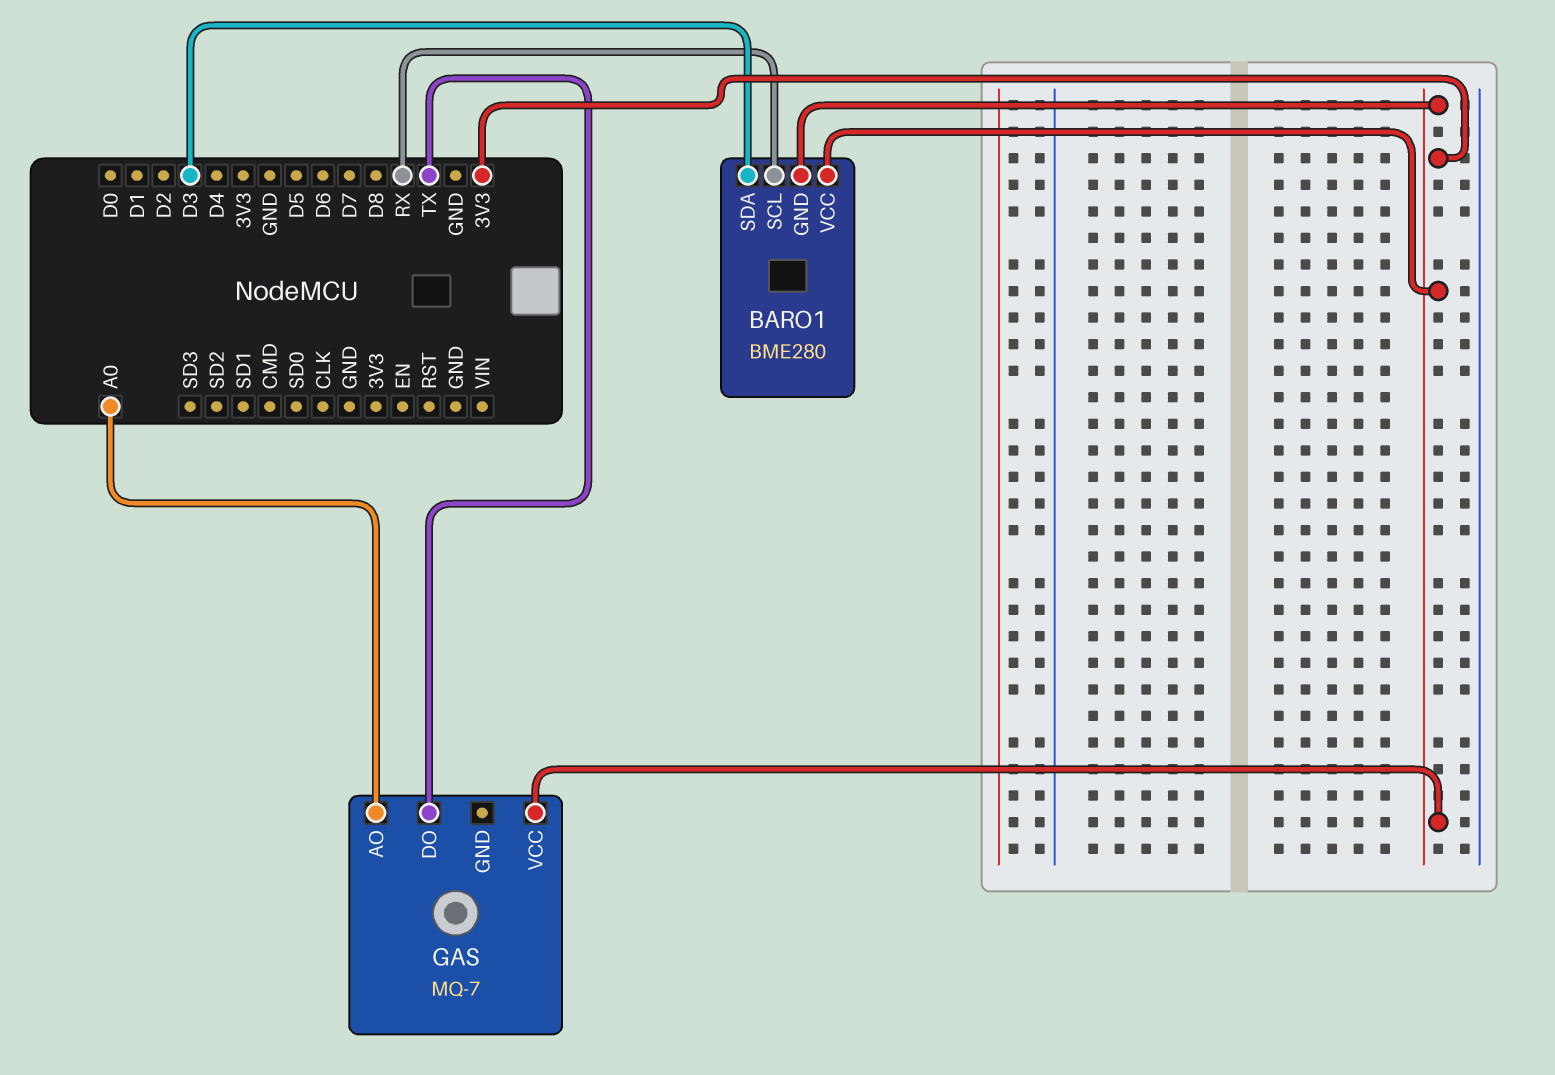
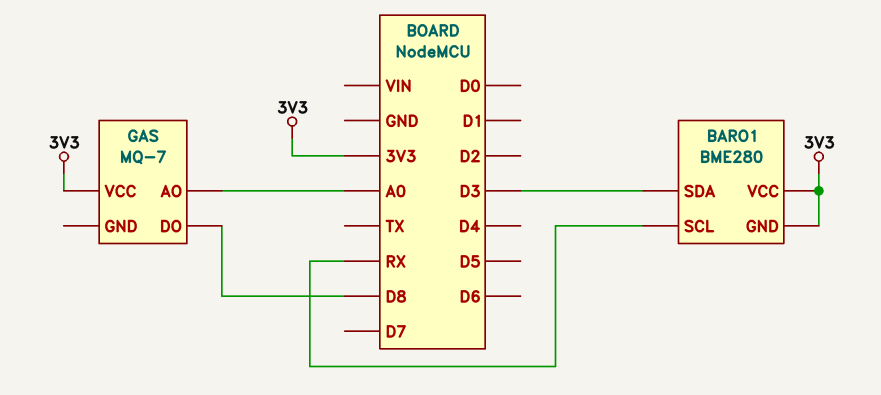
GAS pin DO: TX -> D8

